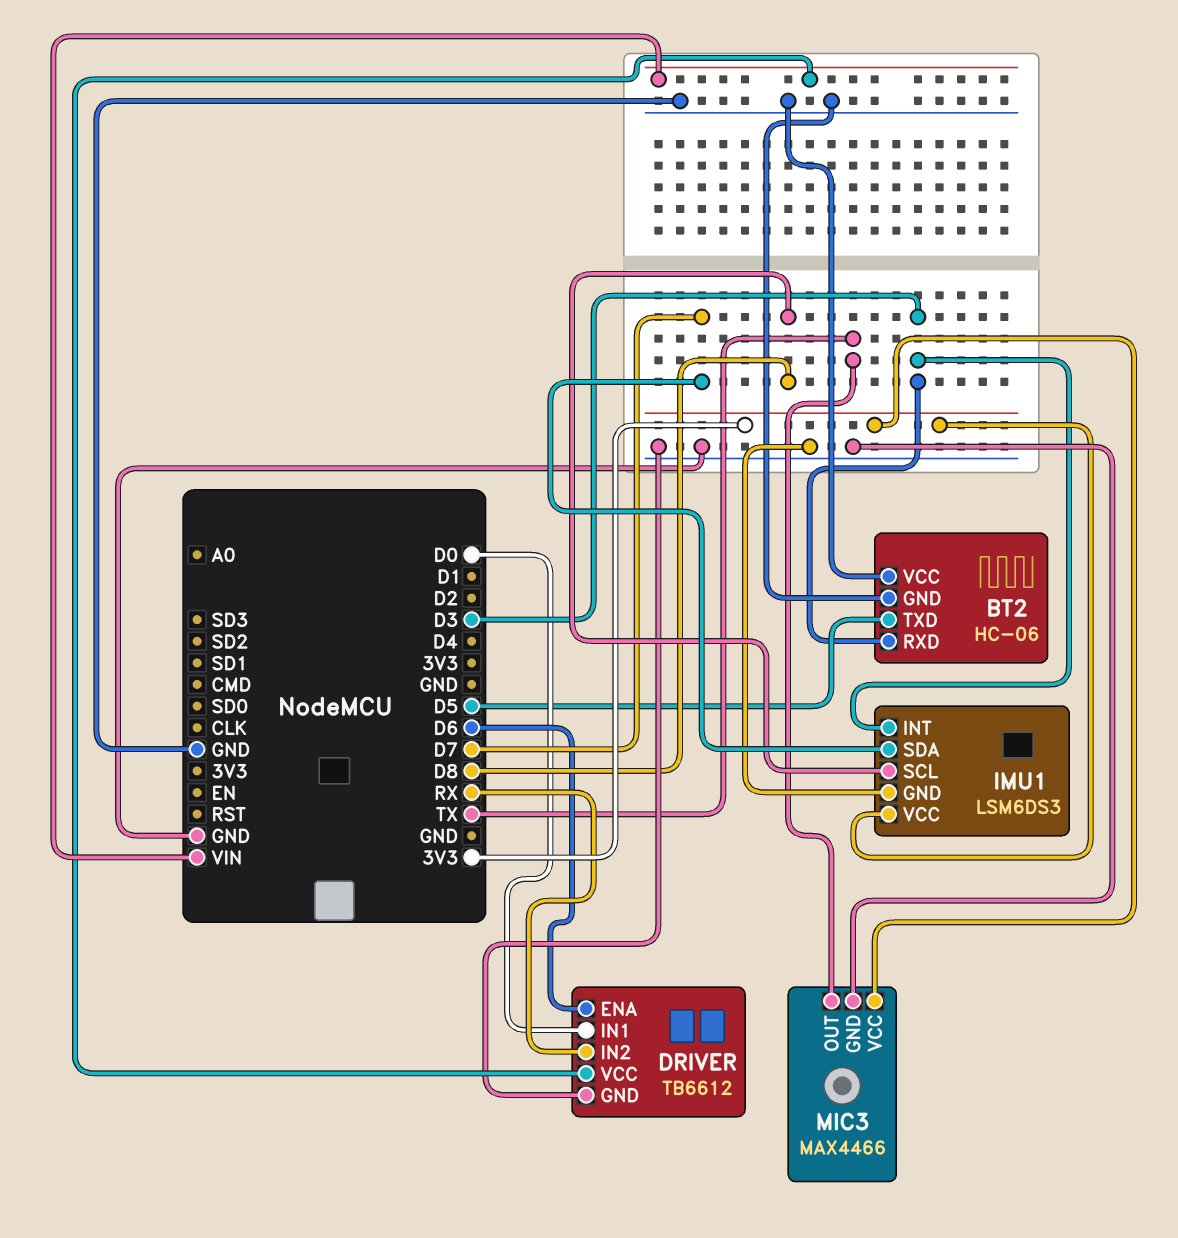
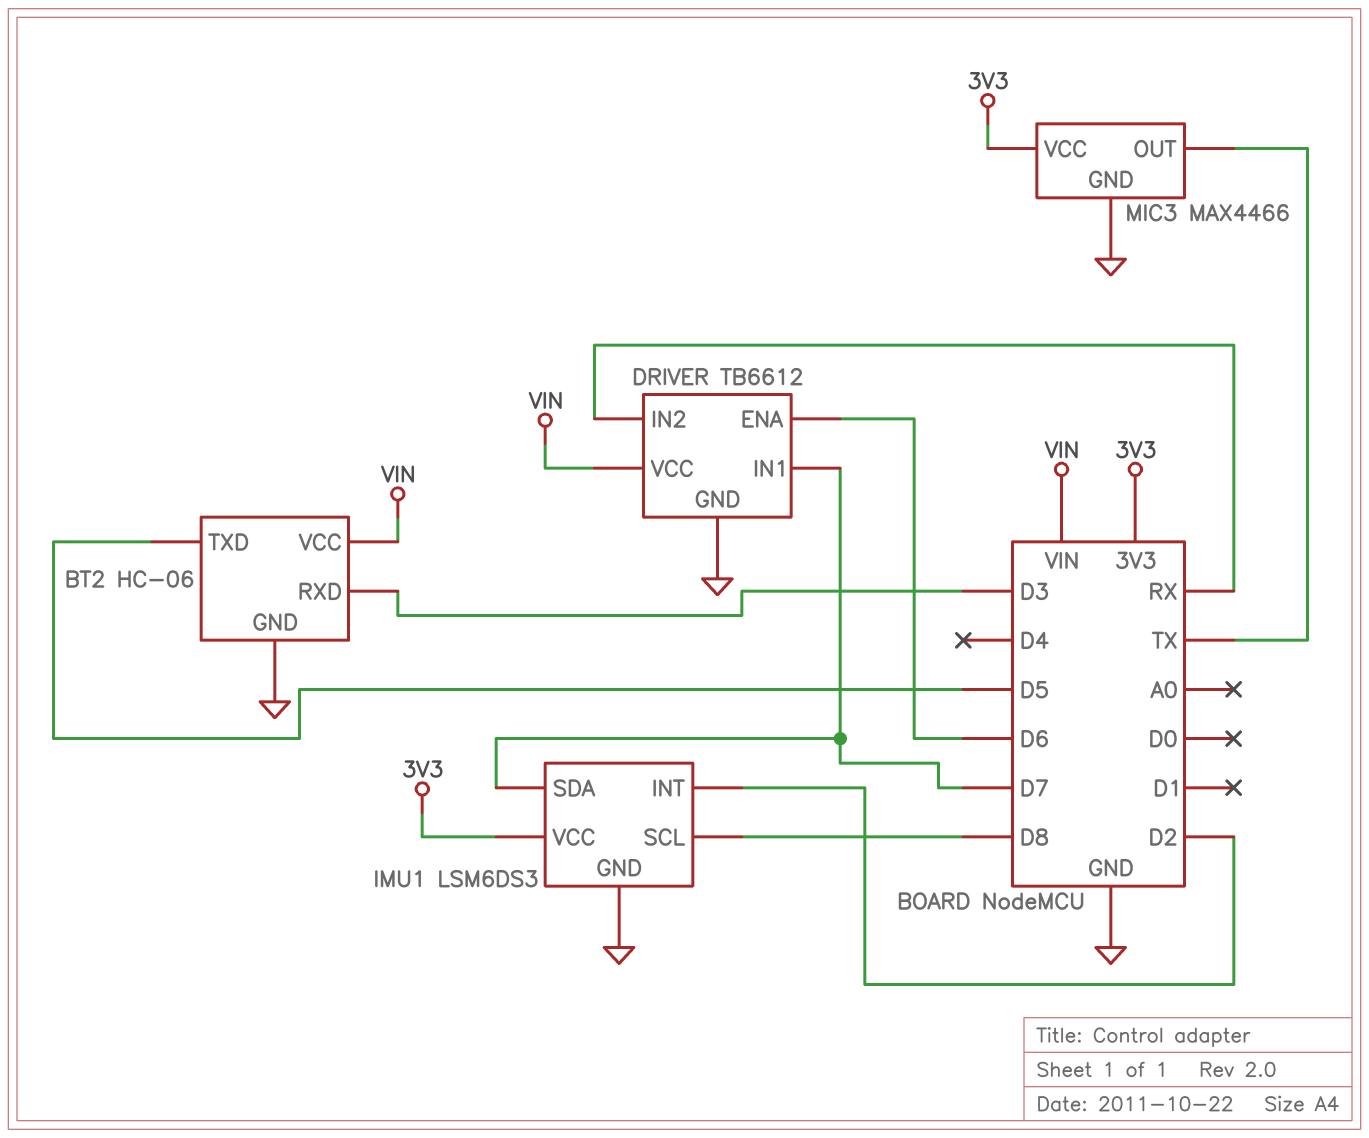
BT2 pin VCC: GND -> VIN
DRIVER pin IN1: D0 -> D7
IMU1 pin INT: D3 -> D2

